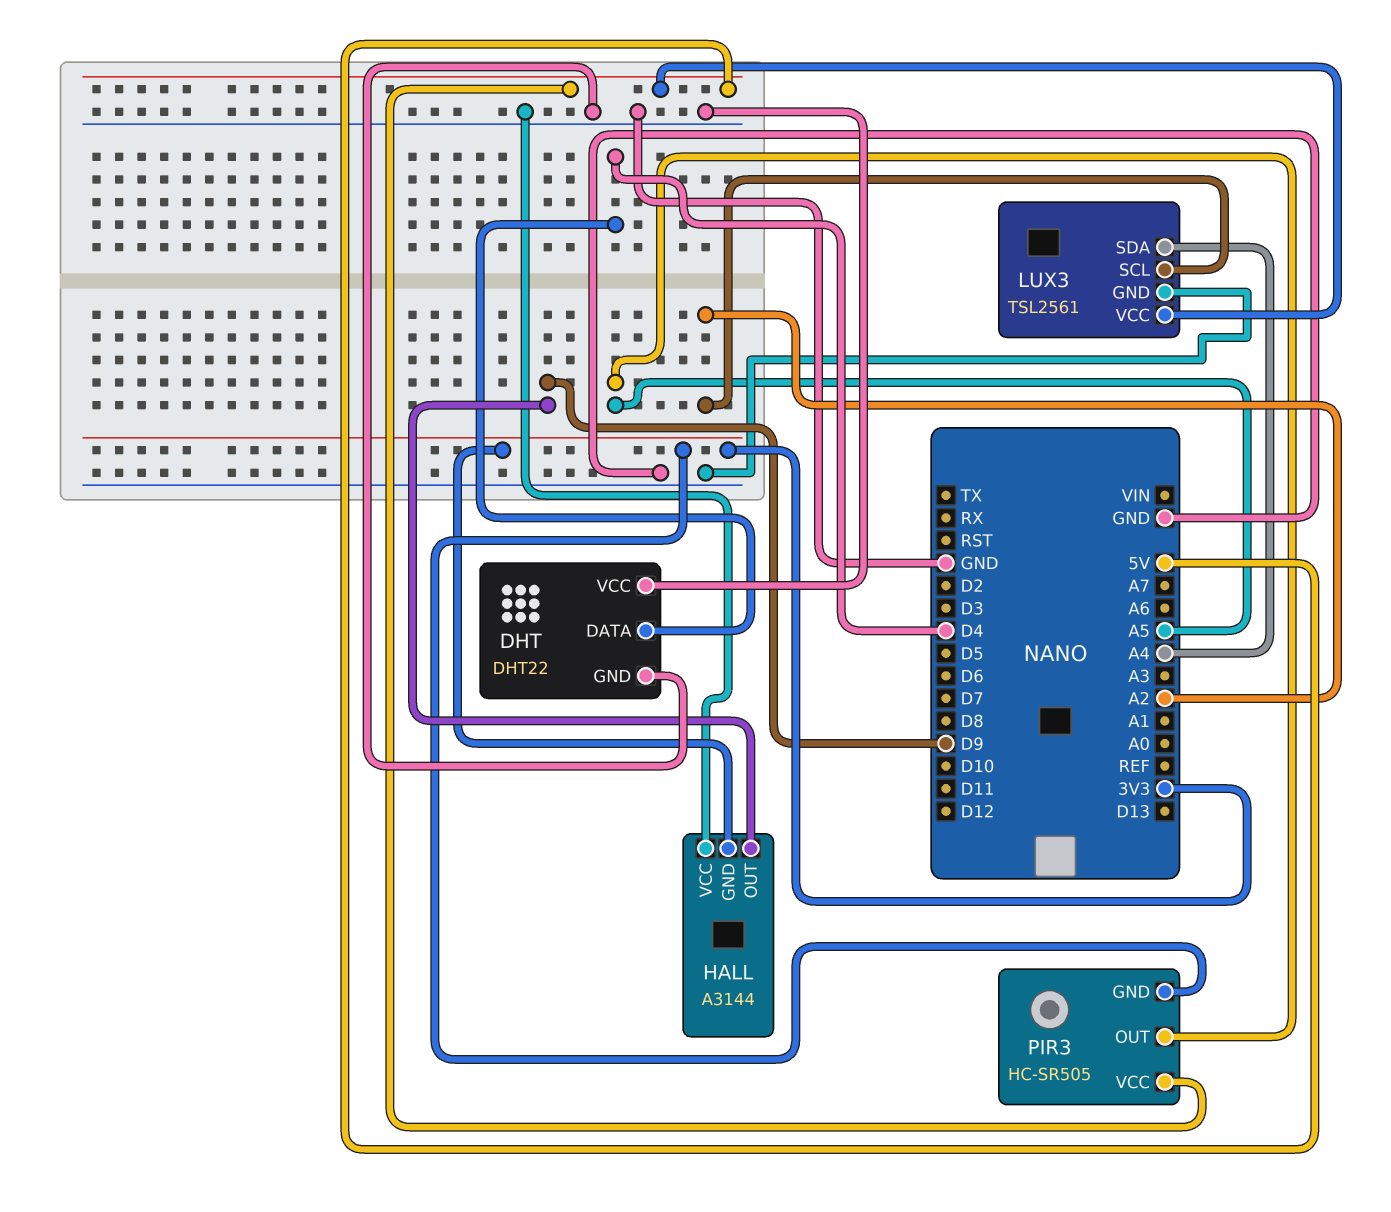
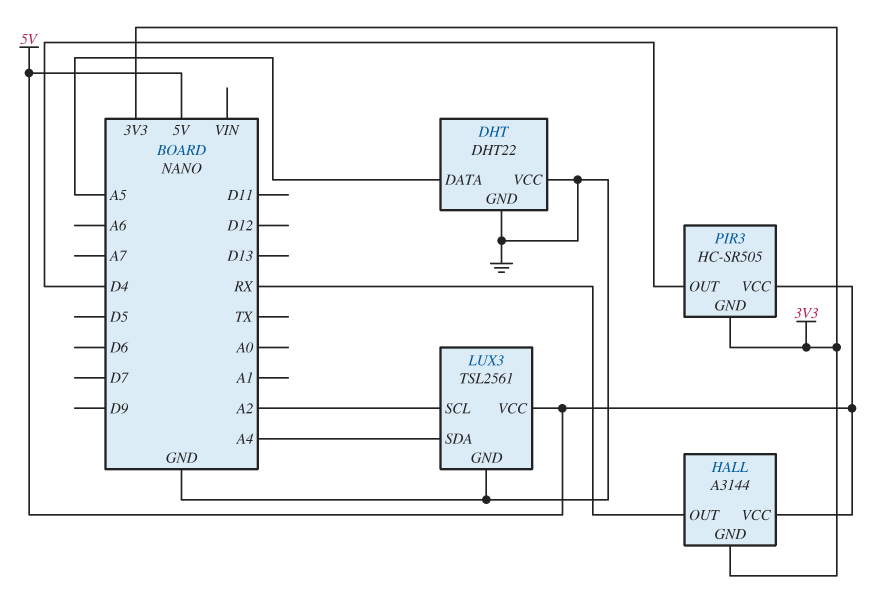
DHT pin DATA: D4 -> A5
HALL pin OUT: D9 -> RX
HALL pin VCC: GND -> 5V
PIR3 pin OUT: A5 -> D4

